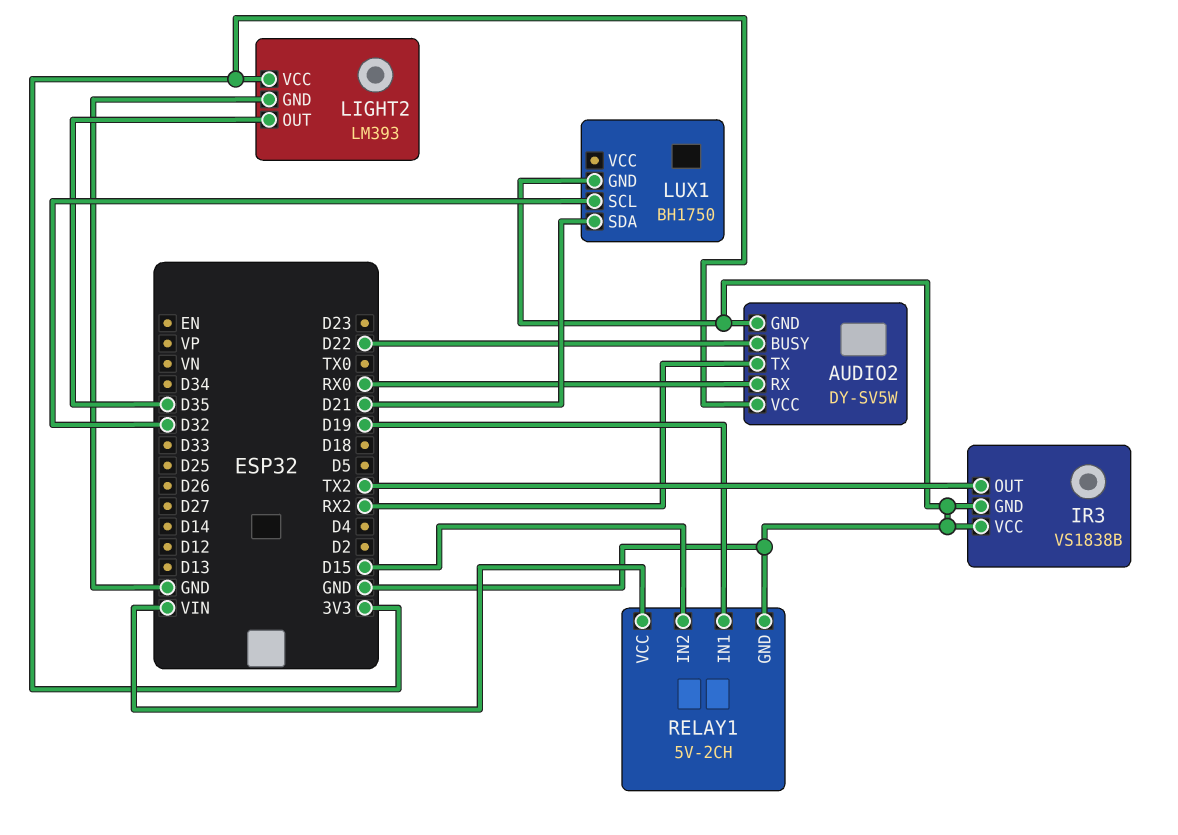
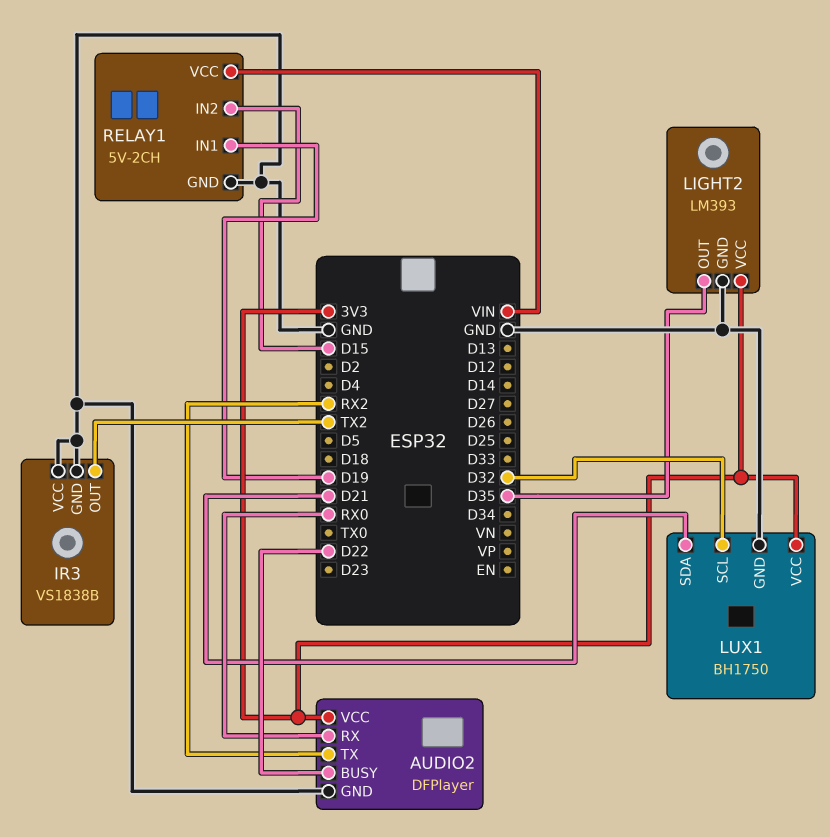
AUDIO2: DY-SV5W -> DFPlayer
LUX1 pin VCC: none -> 3V3

